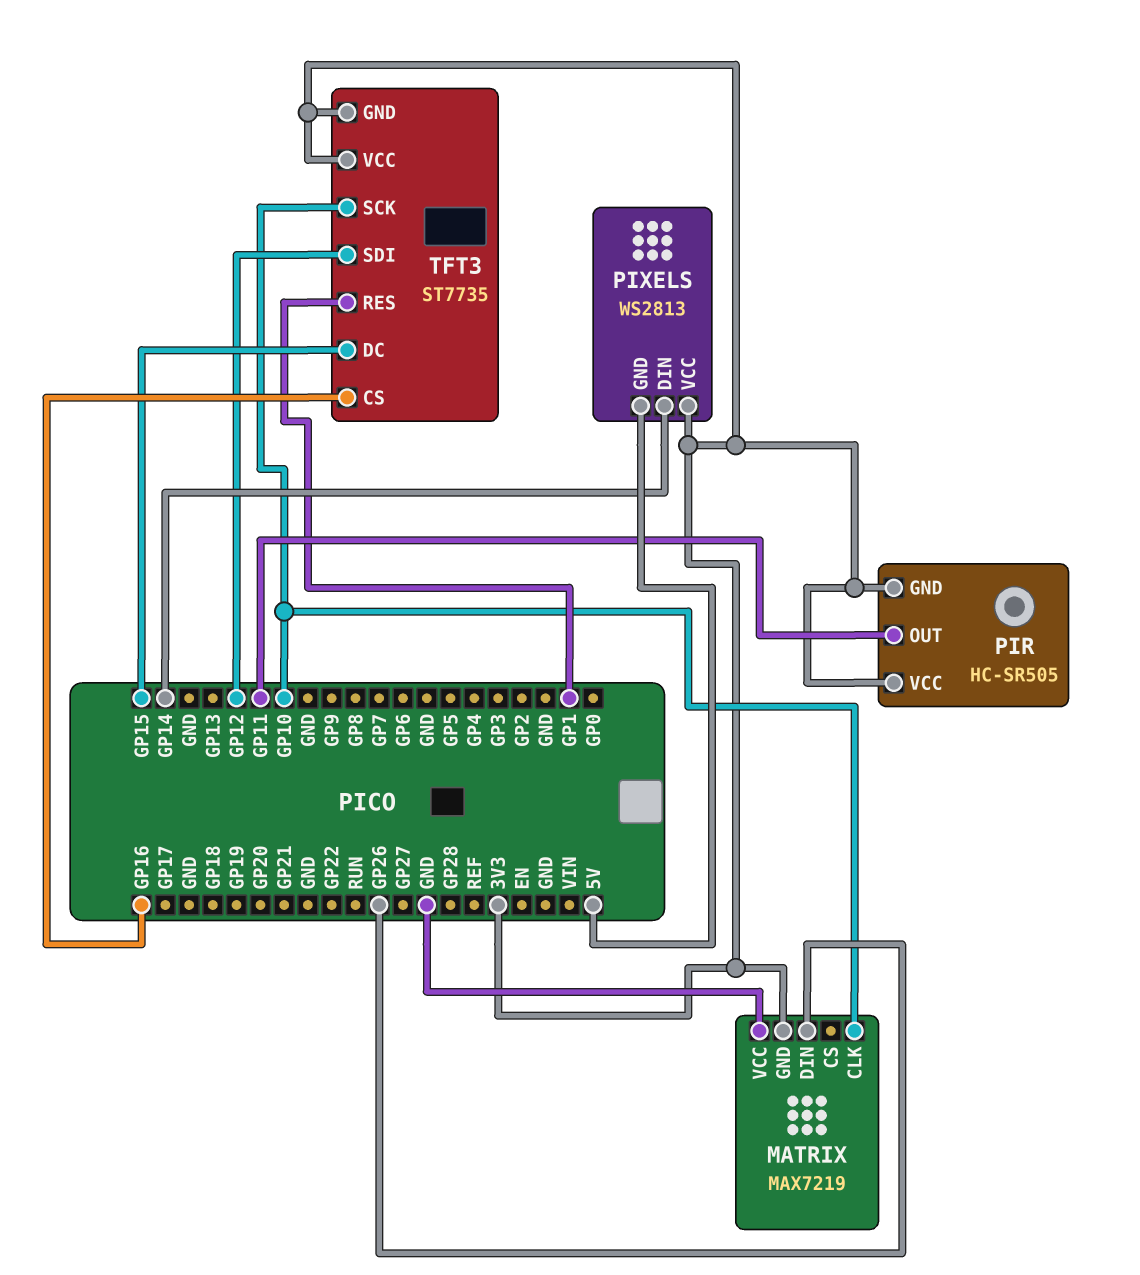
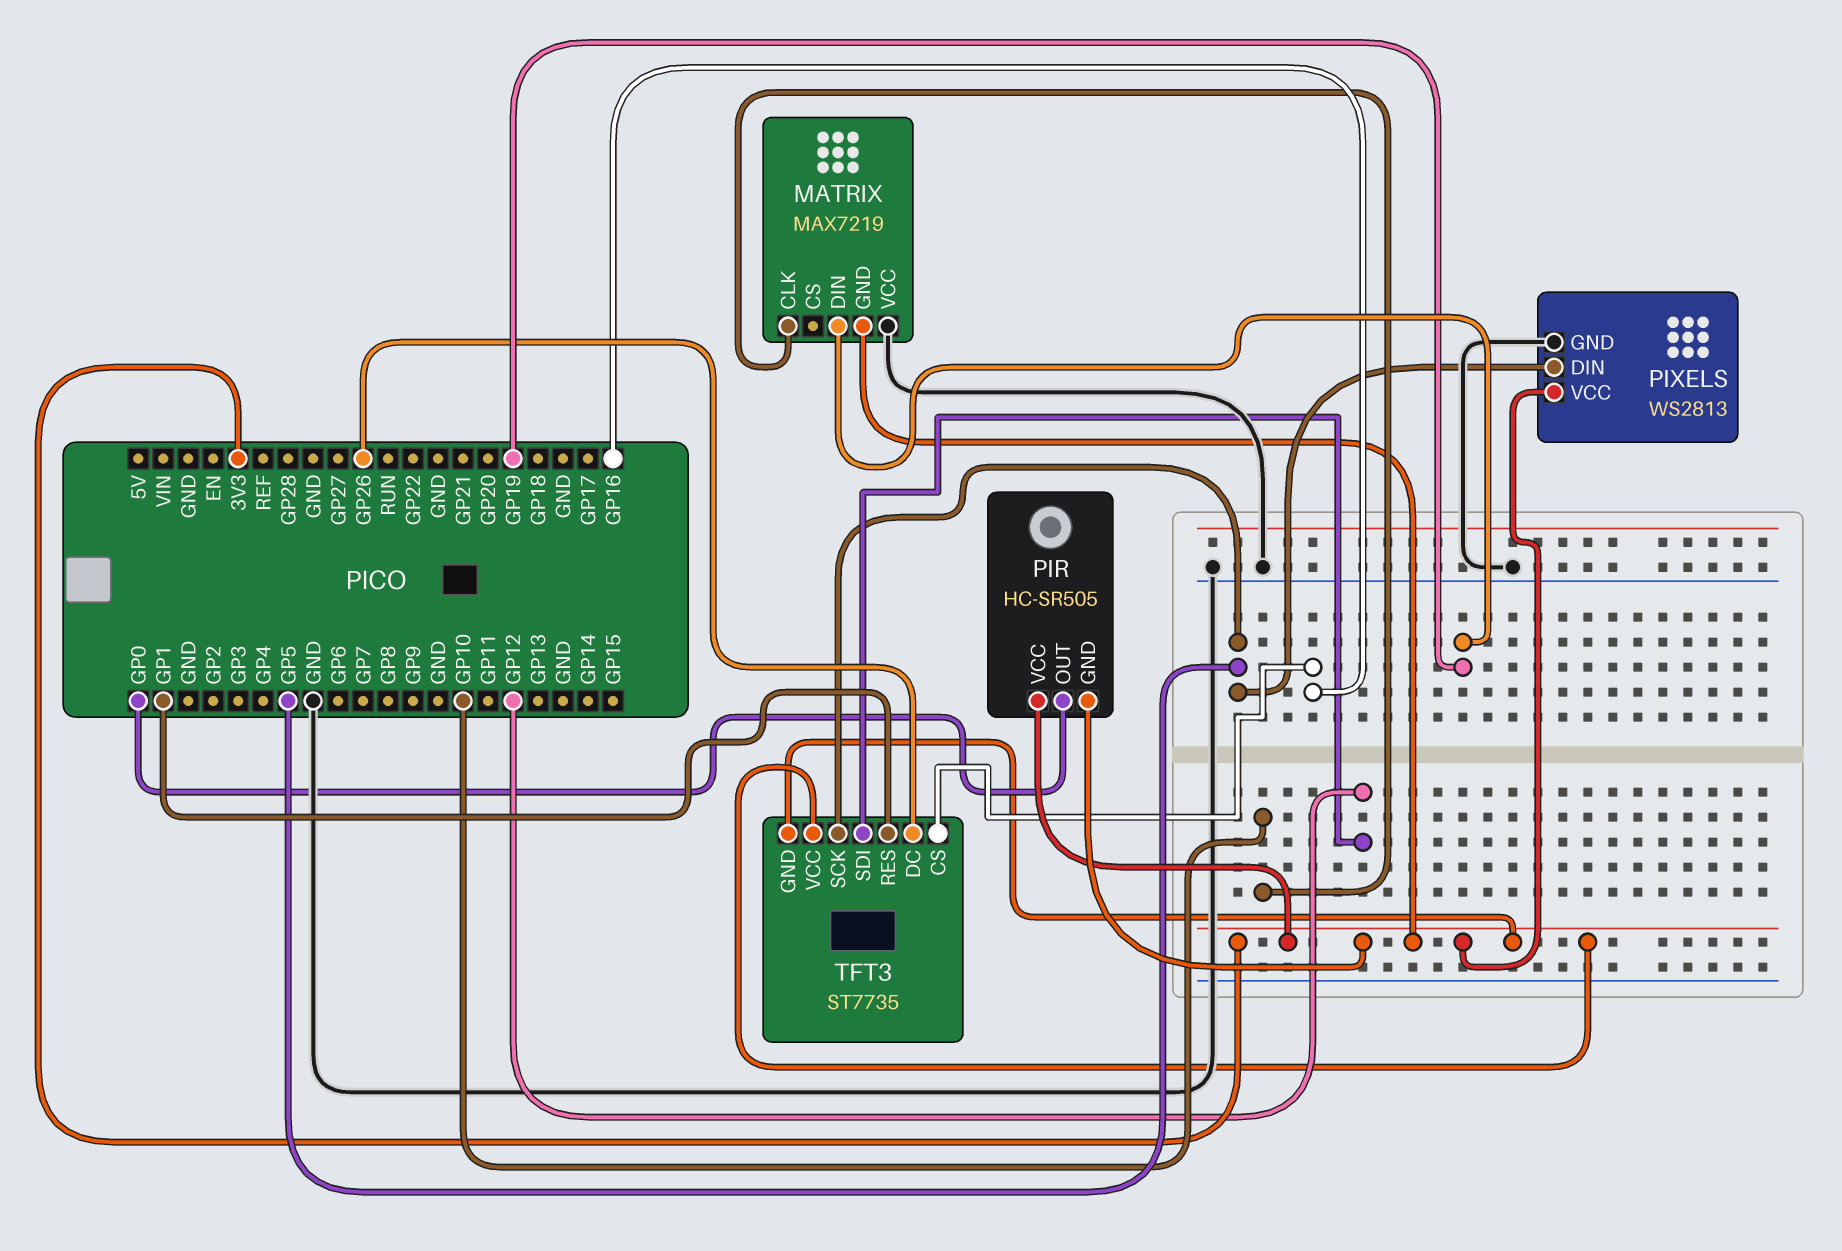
MATRIX pin DIN: GP26 -> GP19
PIR pin OUT: GP11 -> GP0
PIXELS pin DIN: GP14 -> GP5
PIXELS pin GND: 5V -> GND
TFT3 pin DC: GP15 -> GP26
TFT3 pin SCK: GP10 -> GP5

